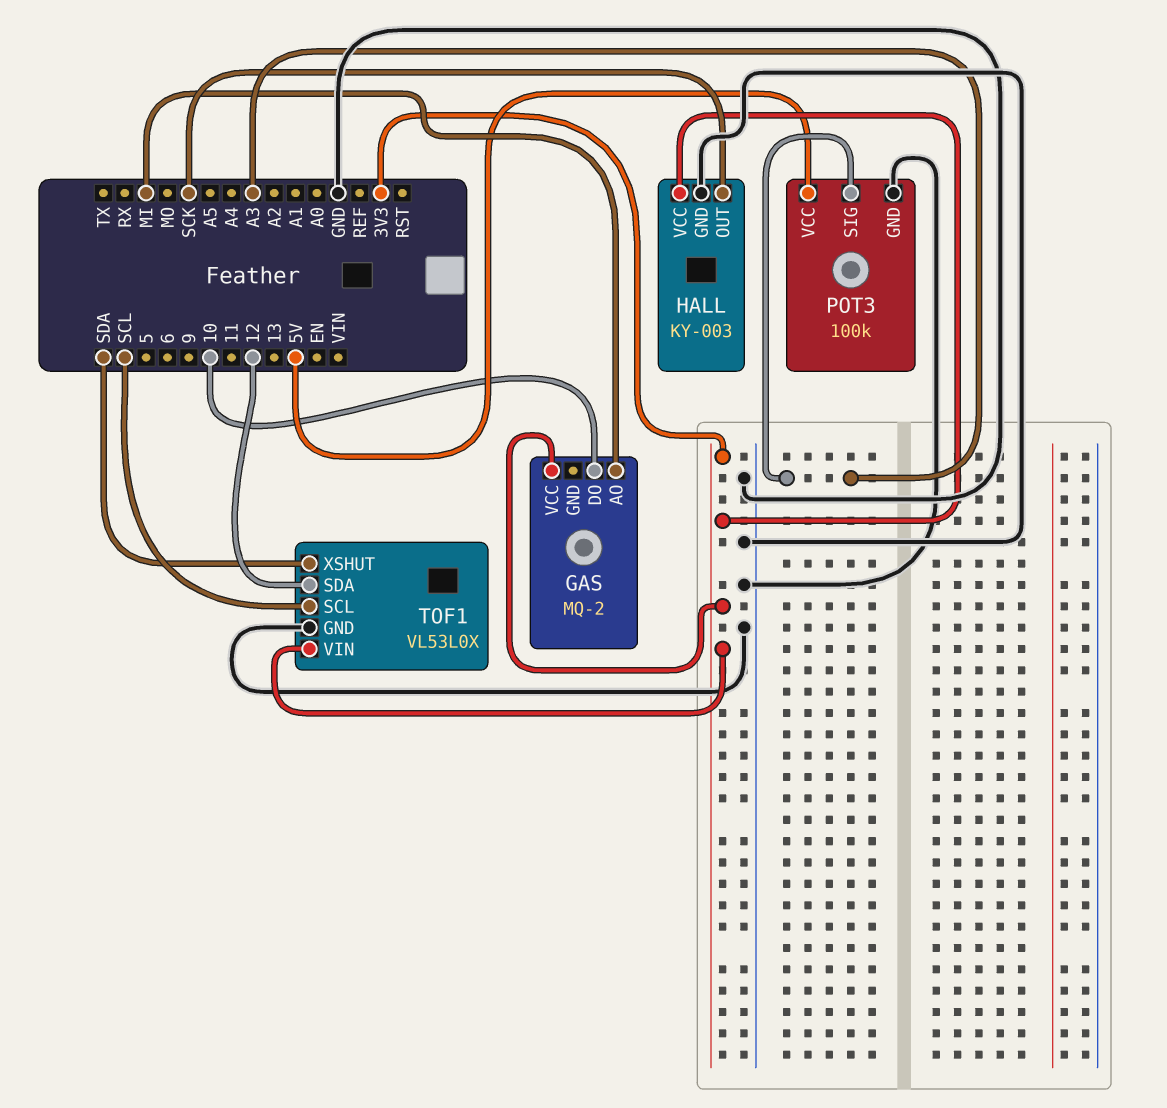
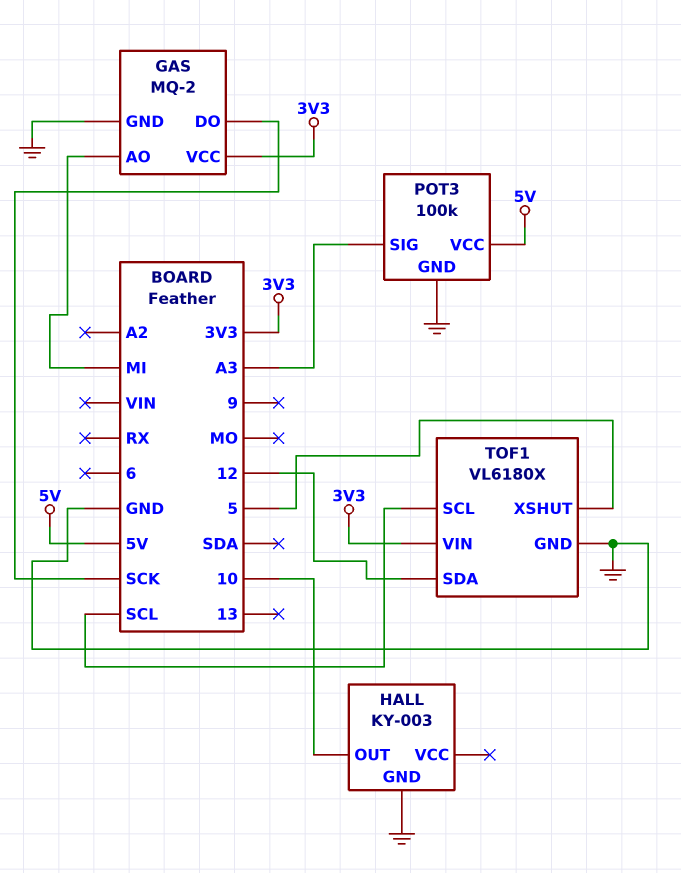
GAS pin DO: 10 -> SCK
GAS pin GND: none -> GND
HALL pin OUT: SCK -> 10
HALL pin VCC: 3V3 -> none
TOF1: VL53L0X -> VL6180X
TOF1 pin XSHUT: SDA -> 5

